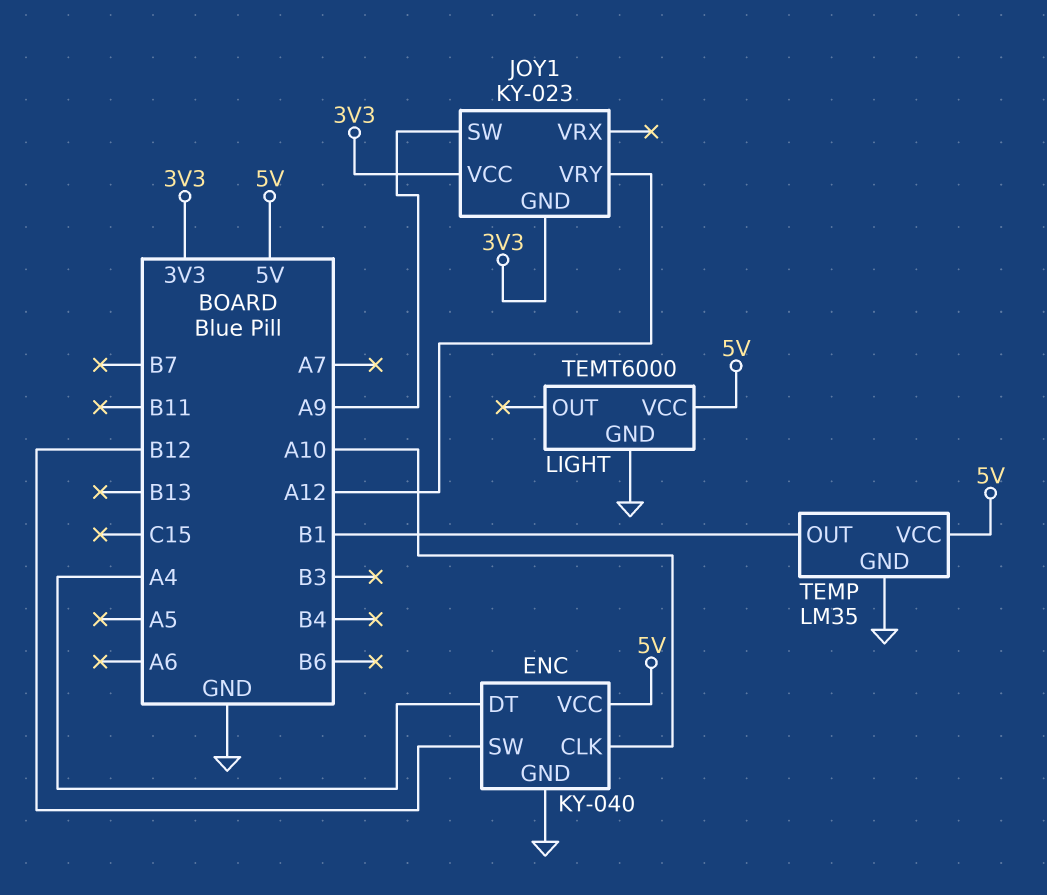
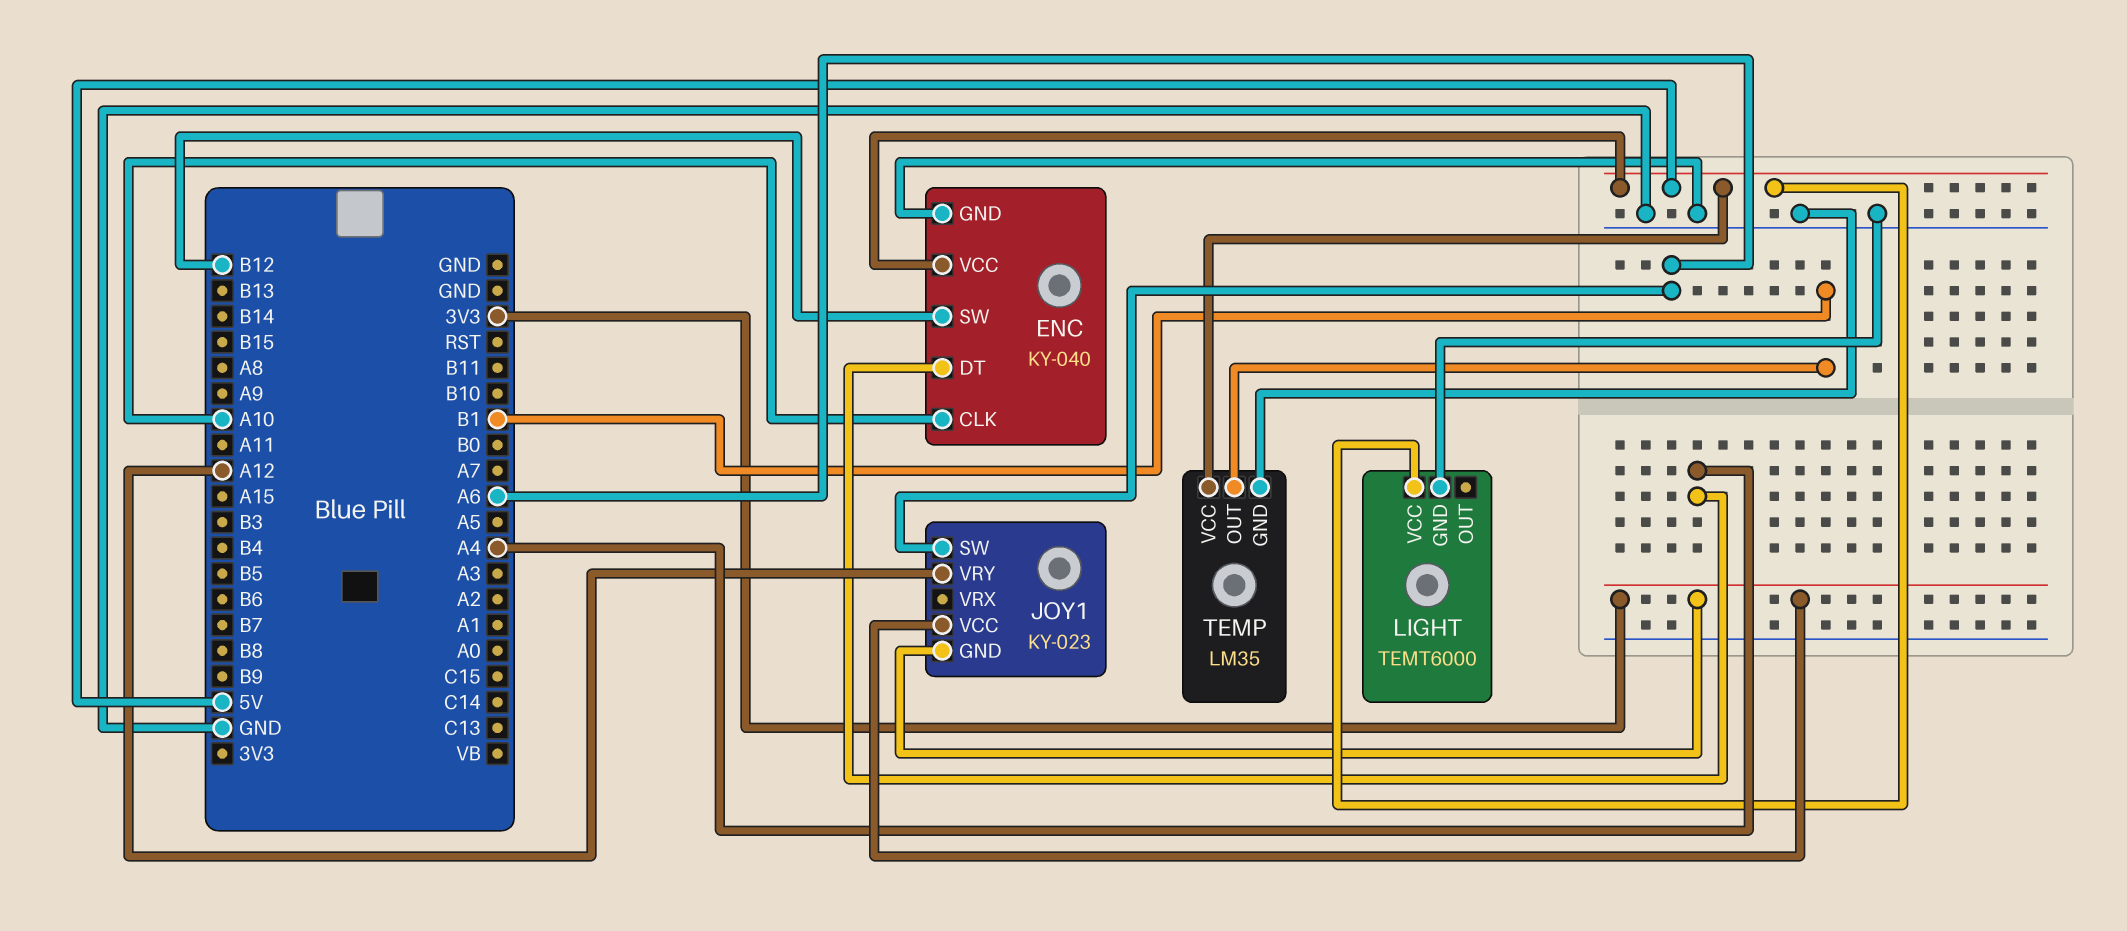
JOY1 pin SW: A9 -> A6

